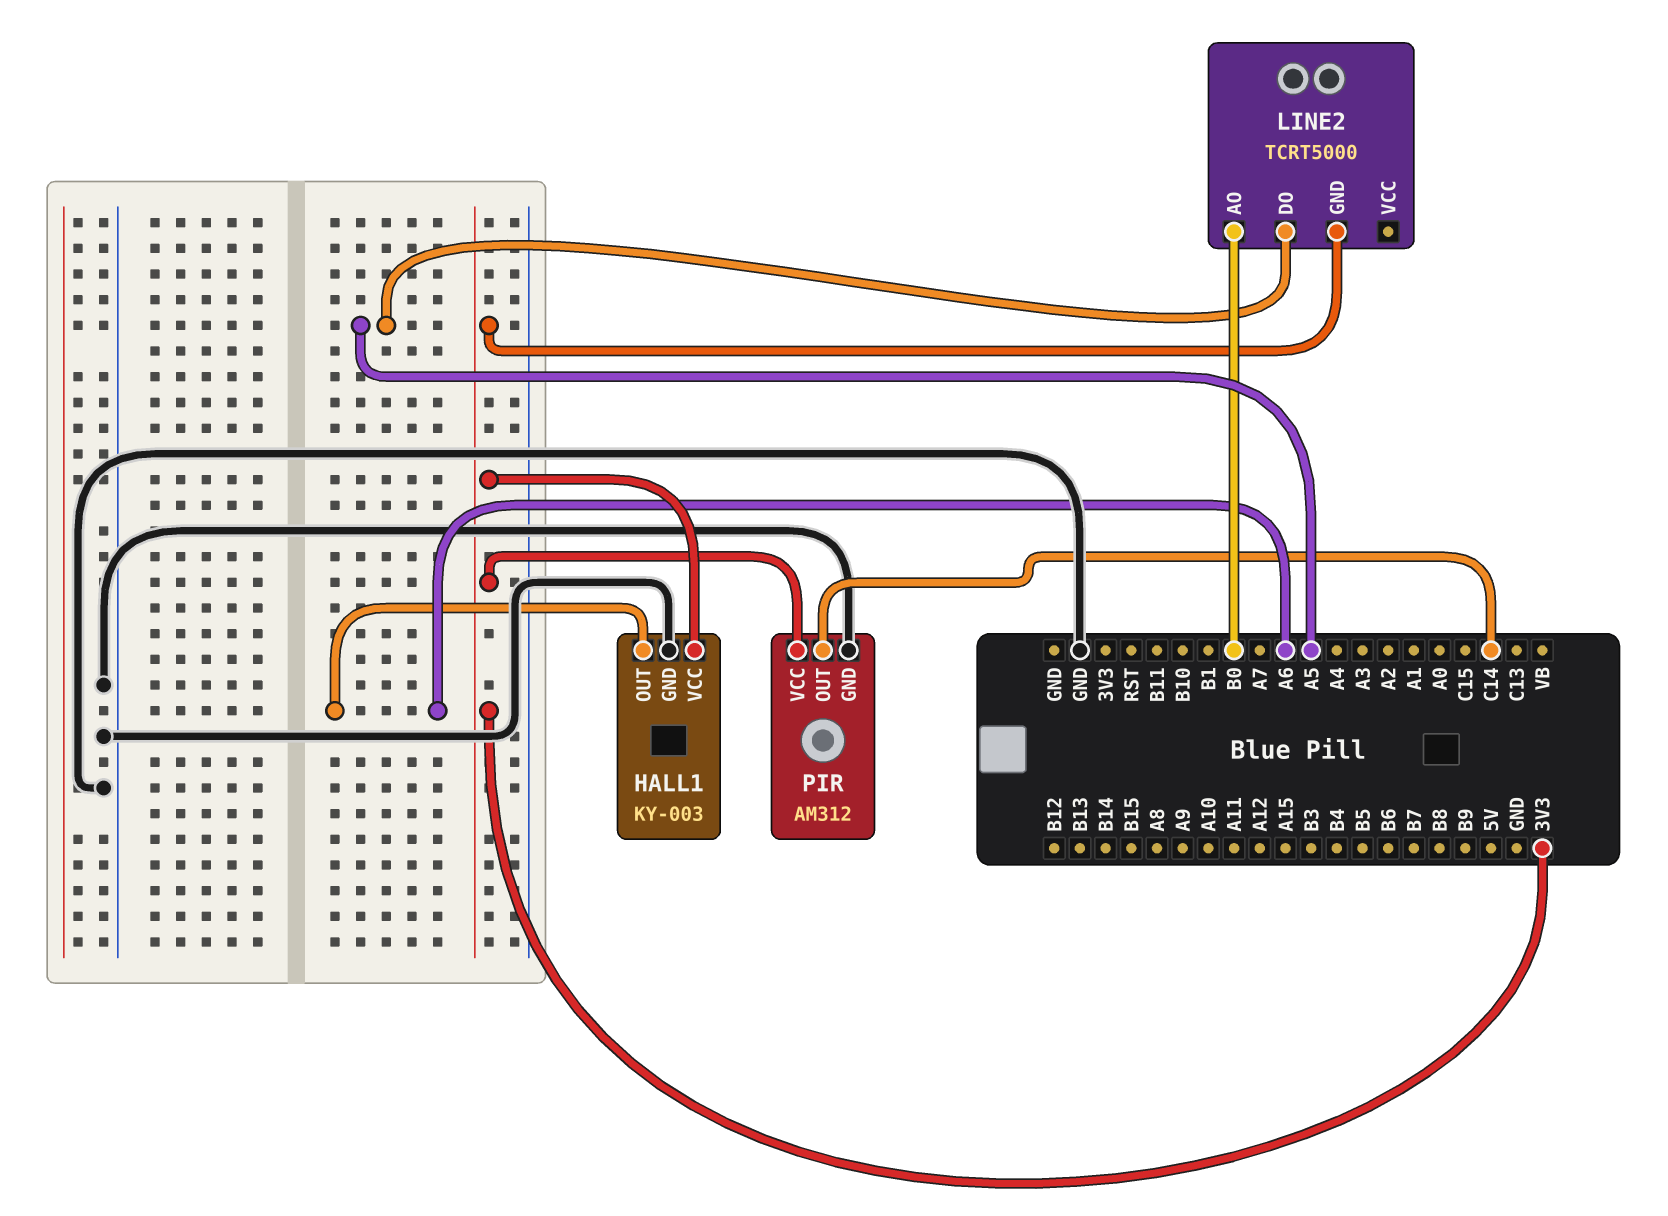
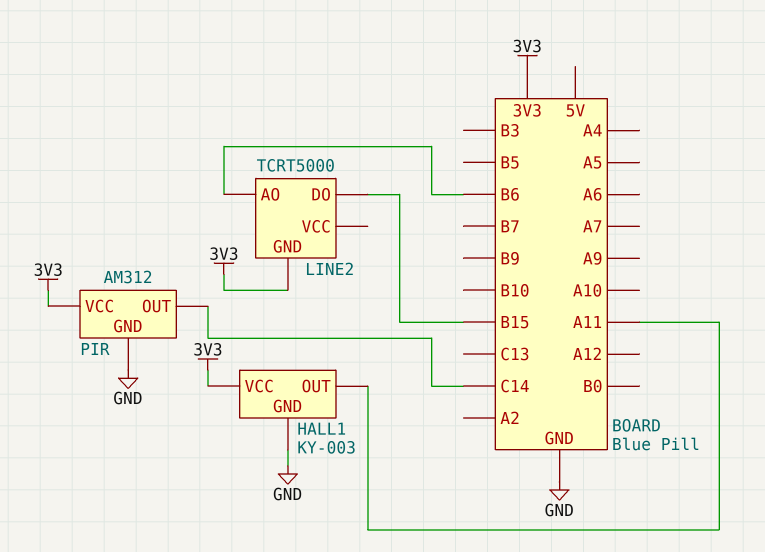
HALL1 pin OUT: A6 -> A11
LINE2 pin AO: B0 -> B6
LINE2 pin DO: A5 -> B15

